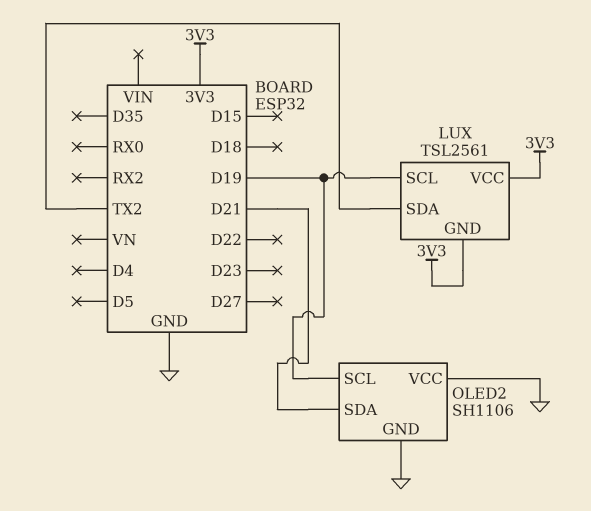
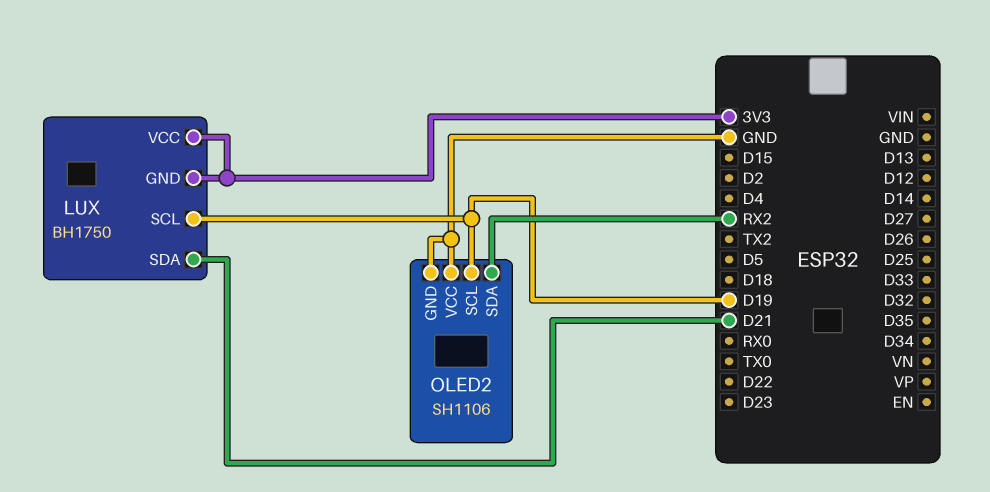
LUX: TSL2561 -> BH1750
LUX pin SDA: TX2 -> D21
OLED2 pin SDA: D21 -> RX2

